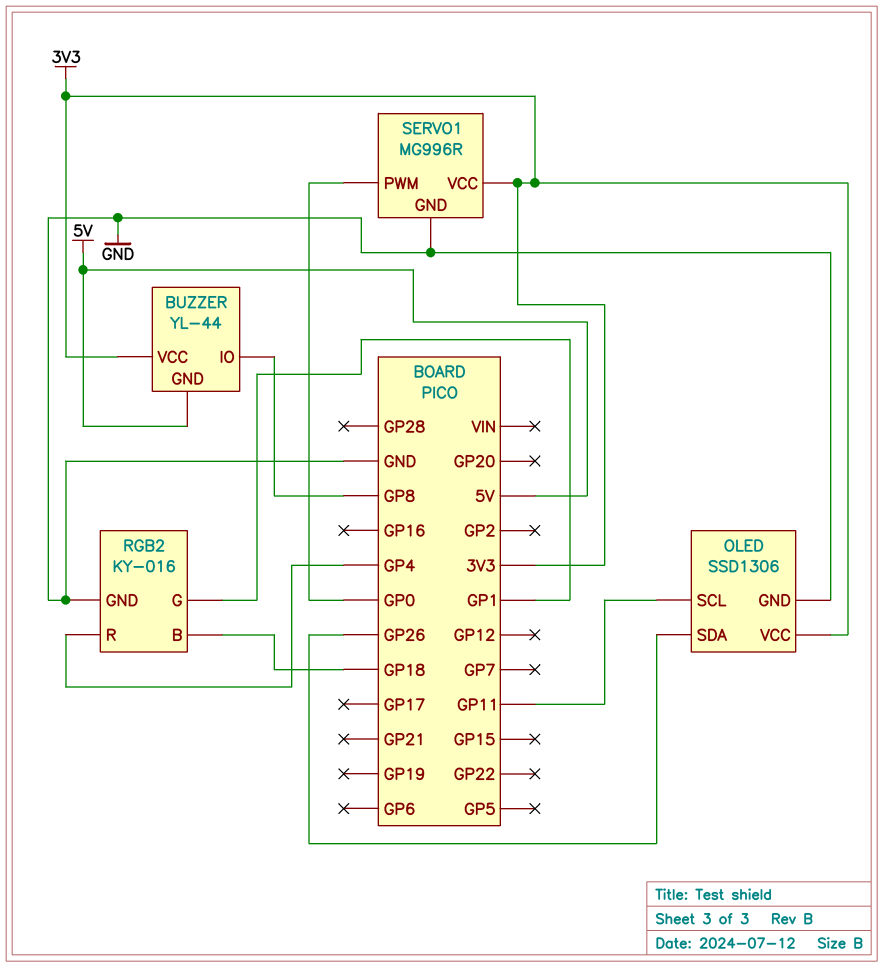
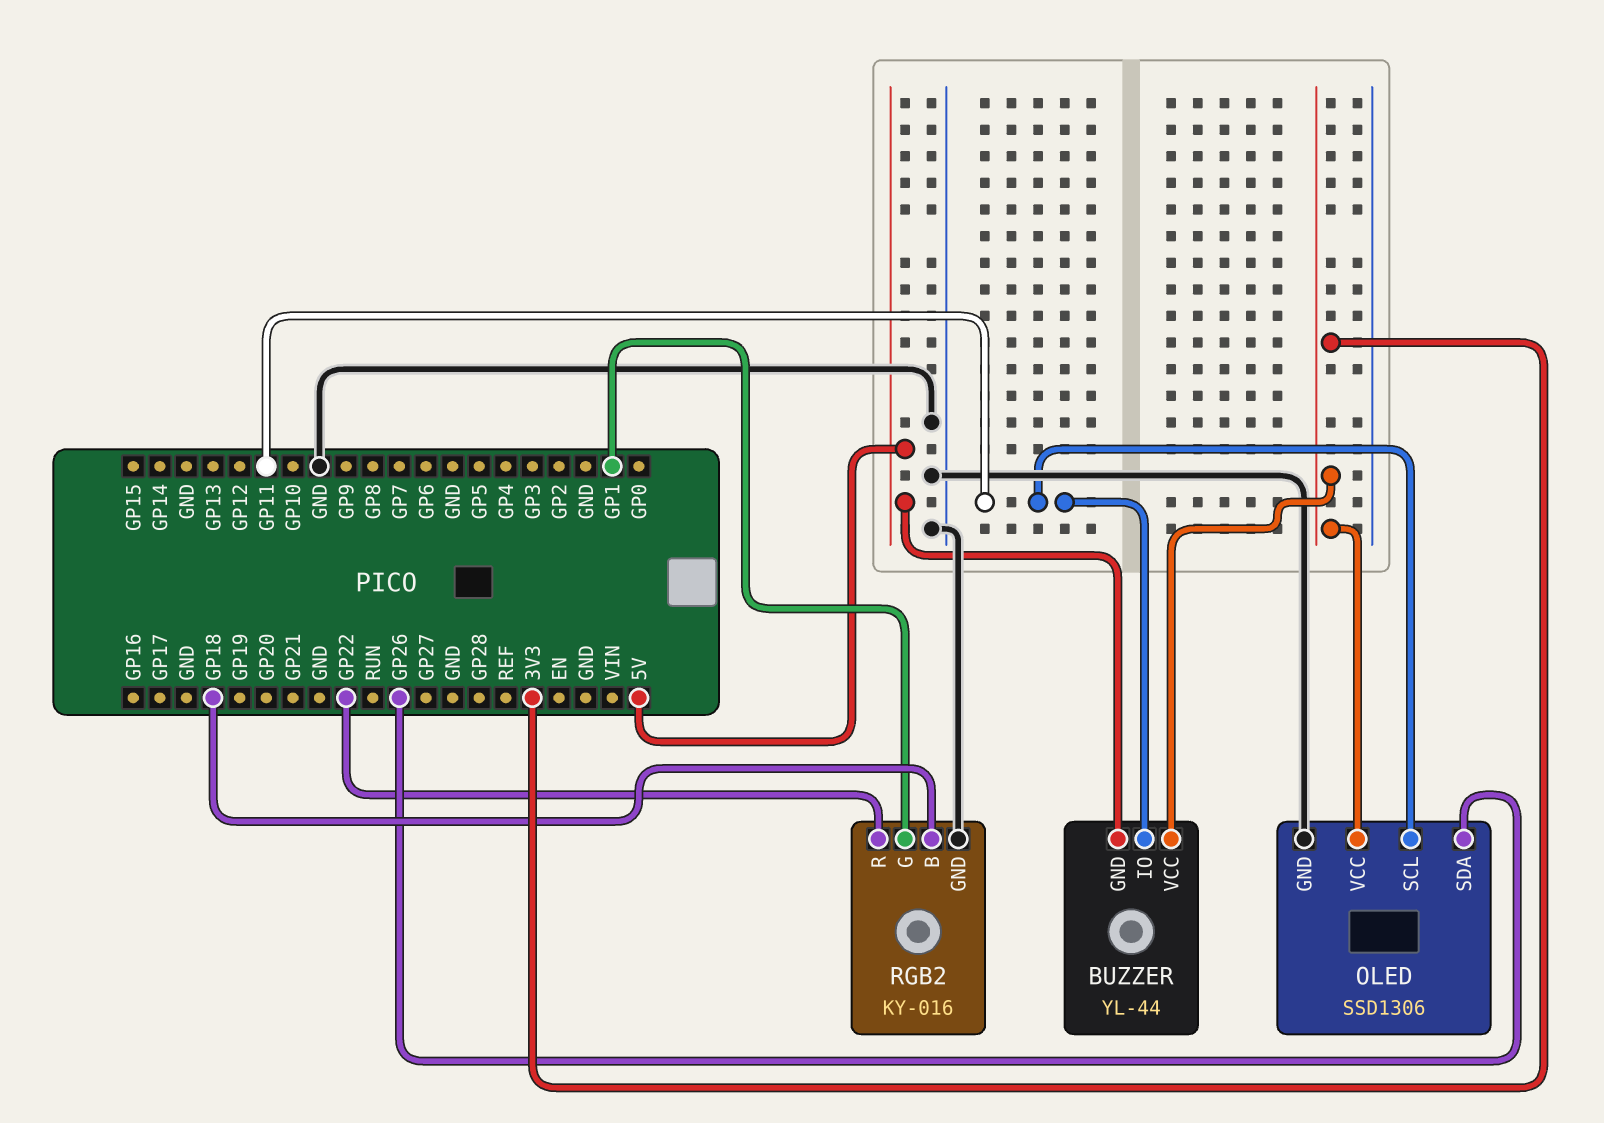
BUZZER pin IO: GP8 -> GP11
RGB2 pin R: GP4 -> GP22
SERVO1: MG996R -> none
SERVO1 pin GND: GND -> none
SERVO1 pin PWM: GP0 -> none
SERVO1 pin VCC: 3V3 -> none

